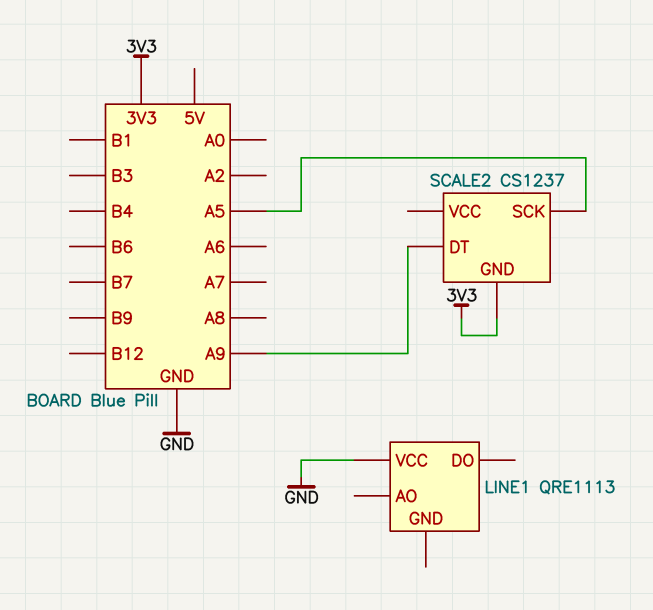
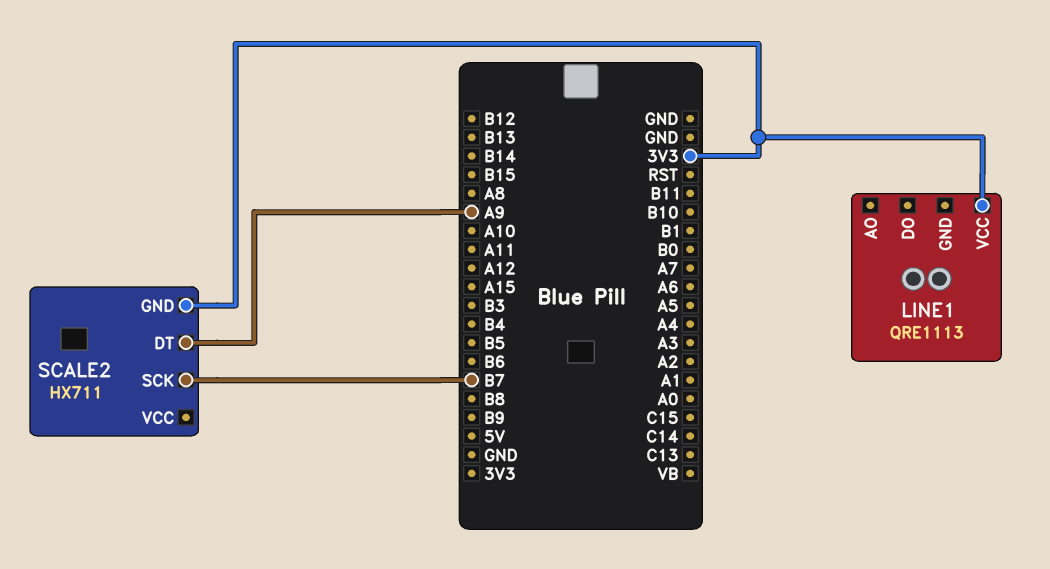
LINE1 pin VCC: GND -> 3V3
SCALE2: CS1237 -> HX711
SCALE2 pin SCK: A5 -> B7

